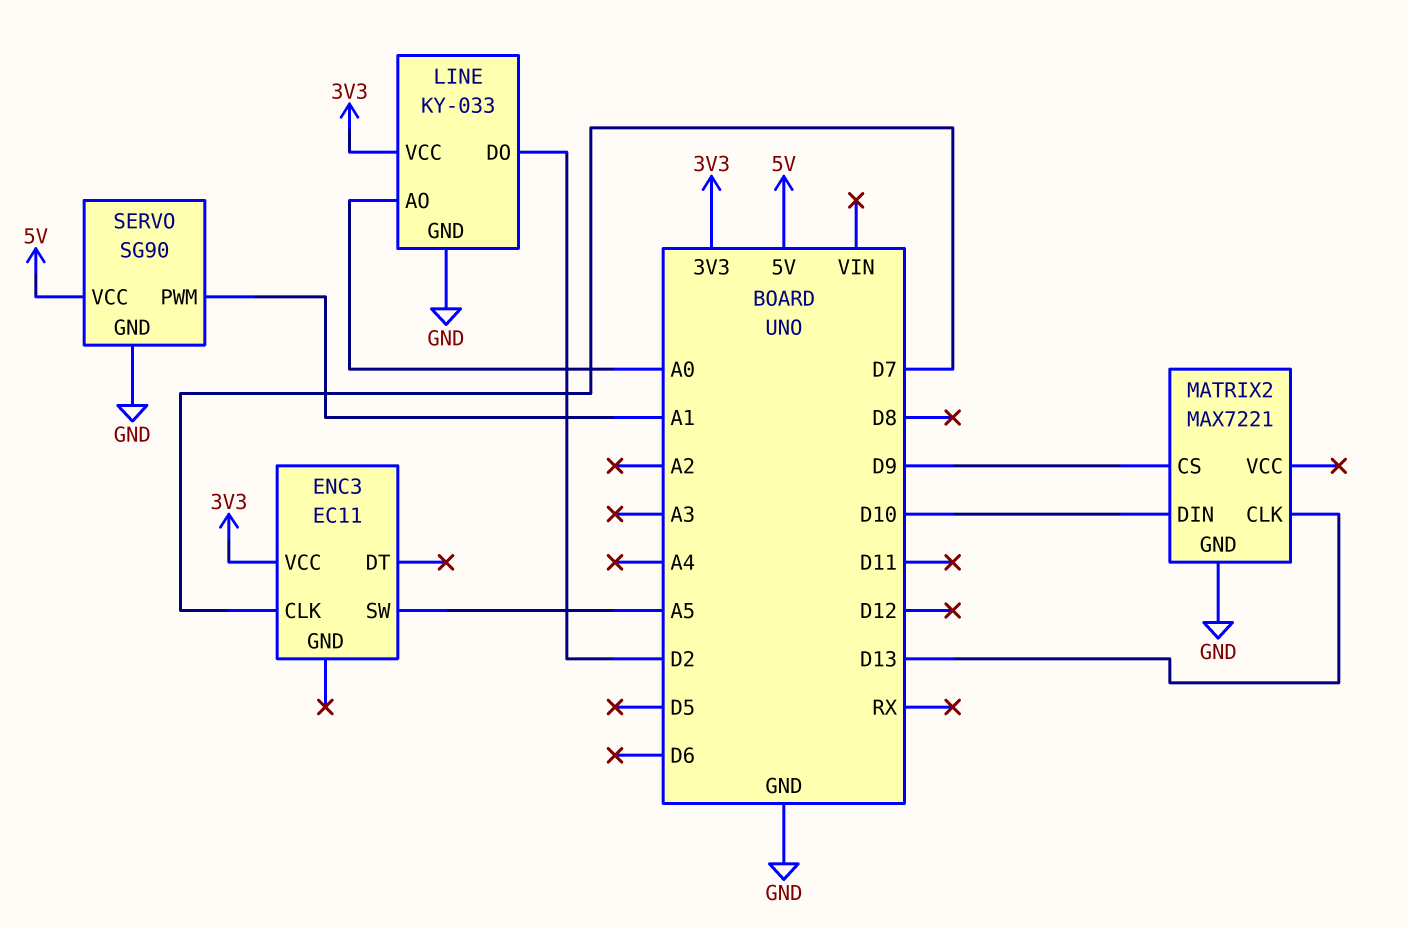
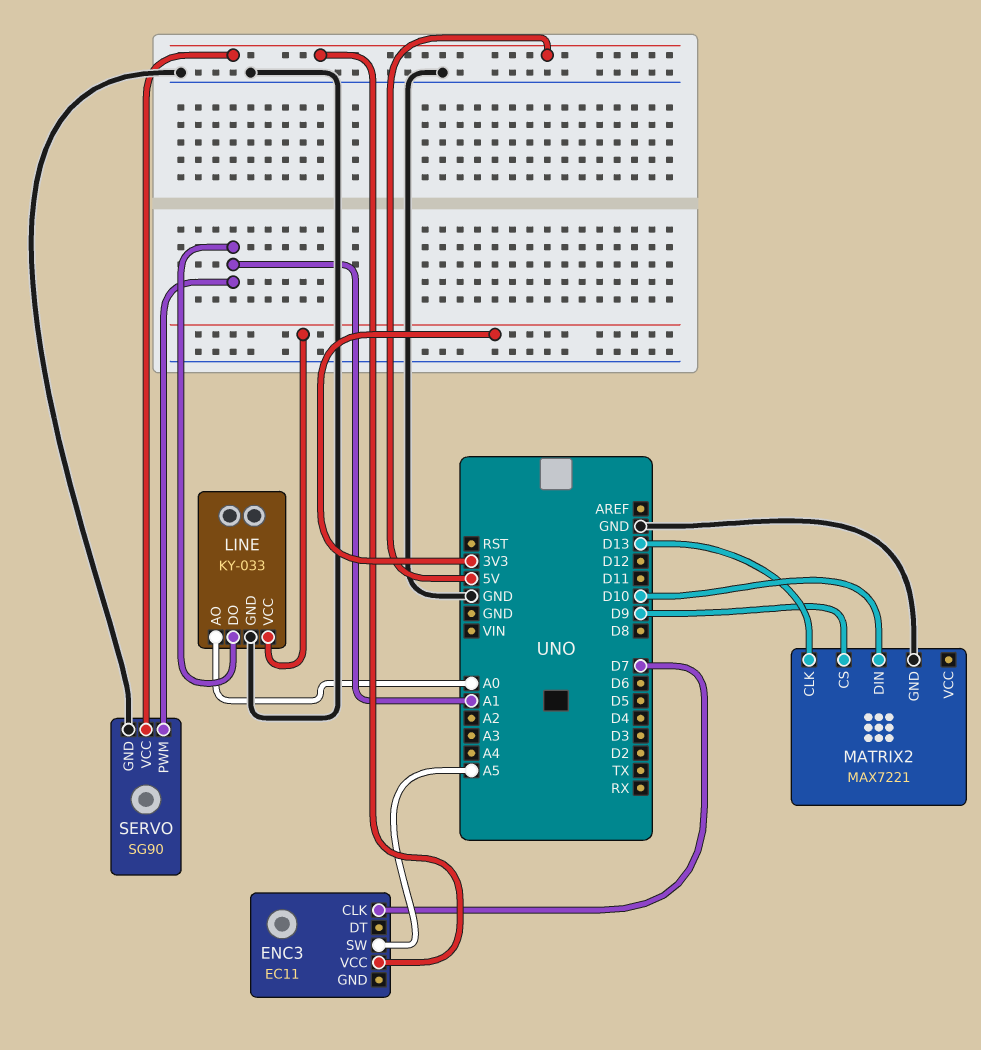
ENC3 pin VCC: 3V3 -> 5V
LINE pin DO: D2 -> A1

